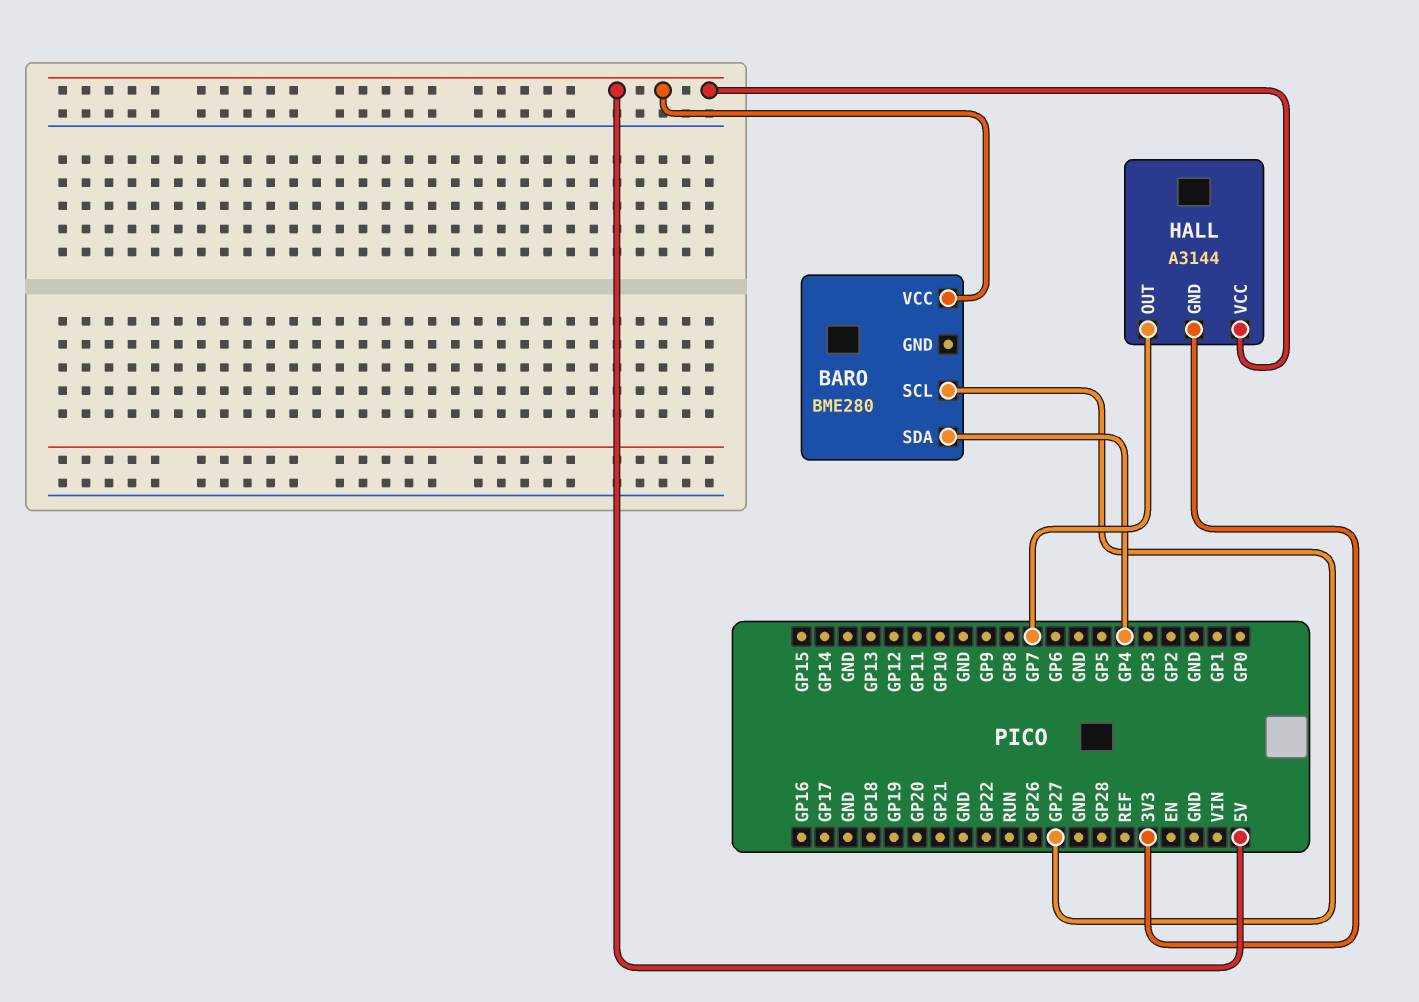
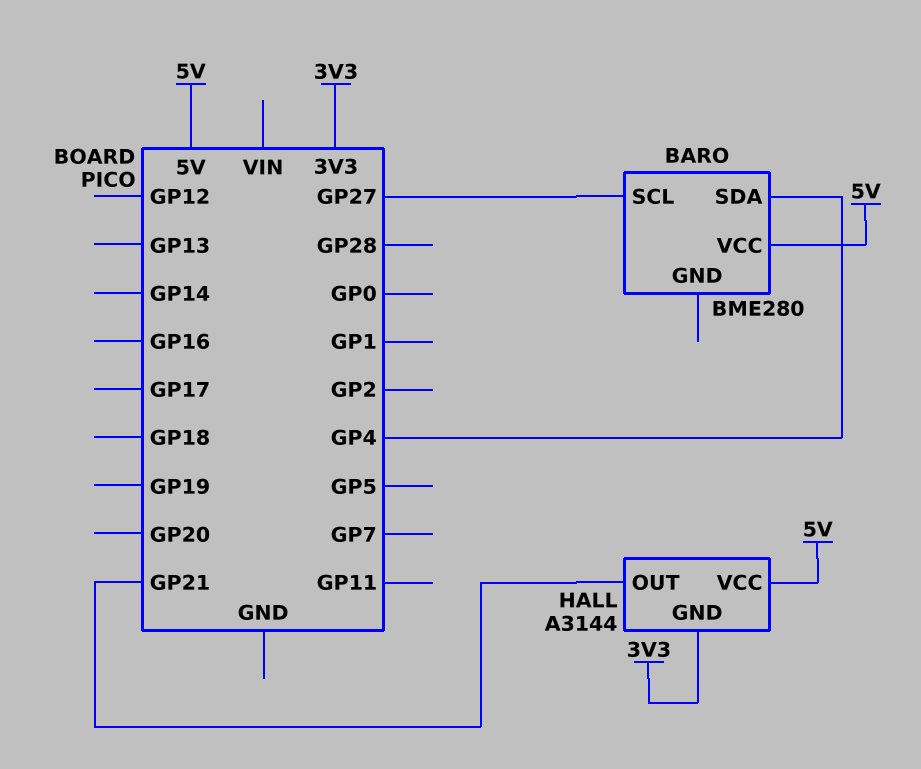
HALL pin OUT: GP7 -> GP21

